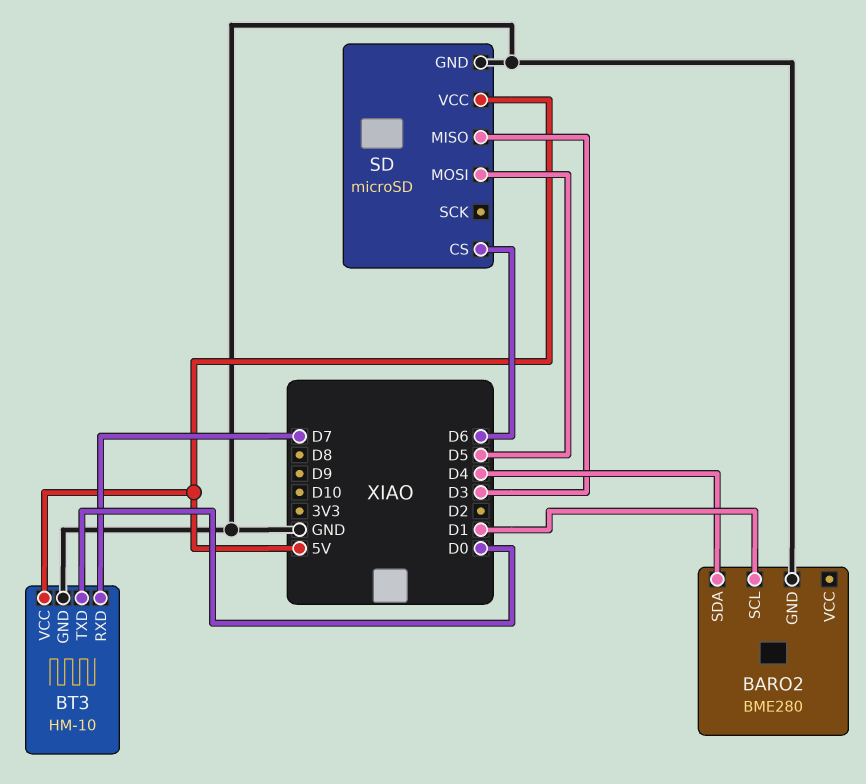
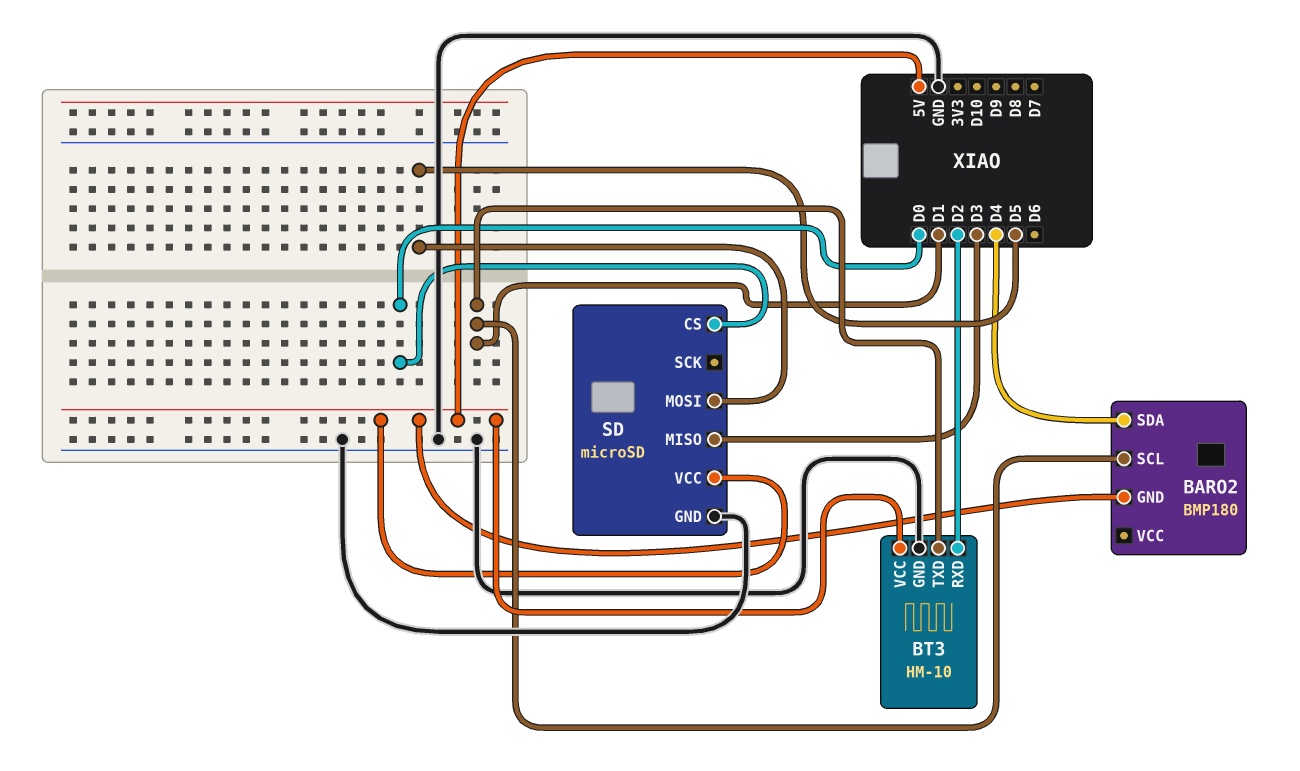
BARO2: BME280 -> BMP180
BARO2 pin GND: GND -> 5V
BT3 pin RXD: D7 -> D2
BT3 pin TXD: D0 -> D1
SD pin CS: D6 -> D0

